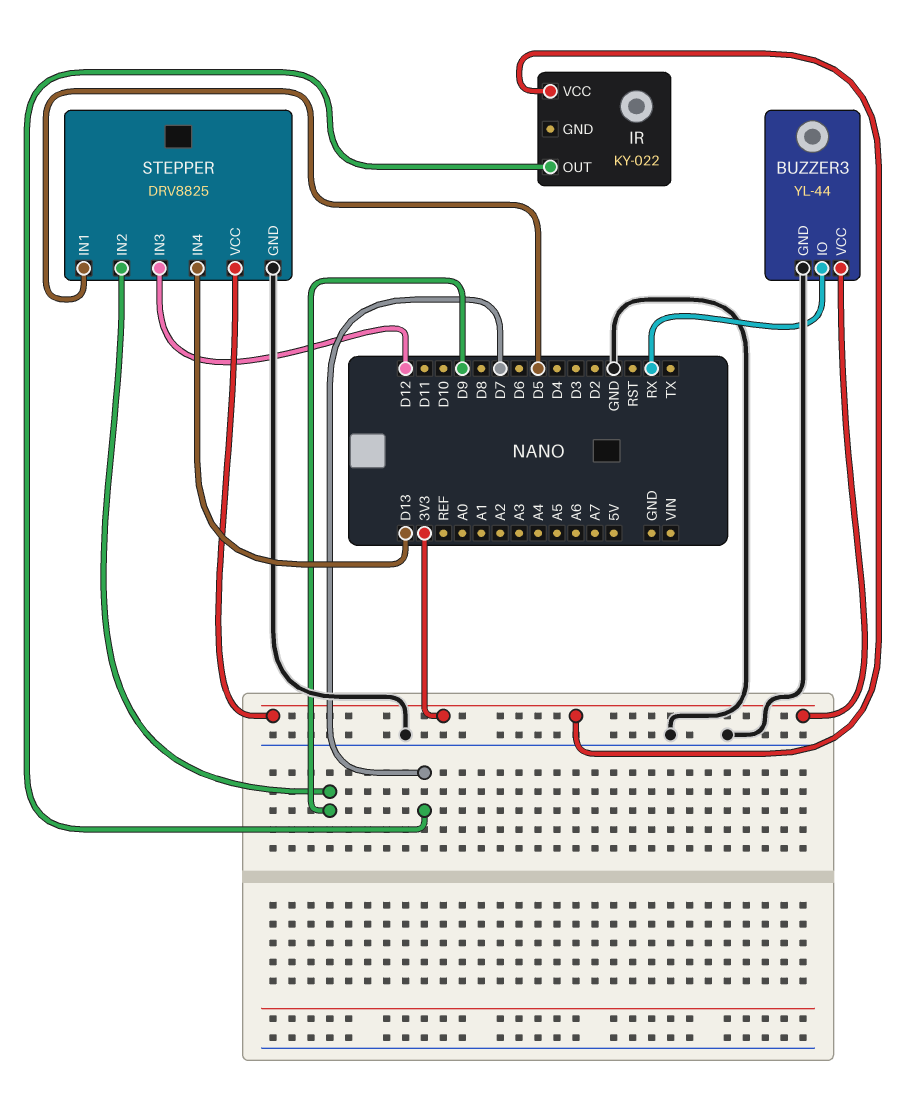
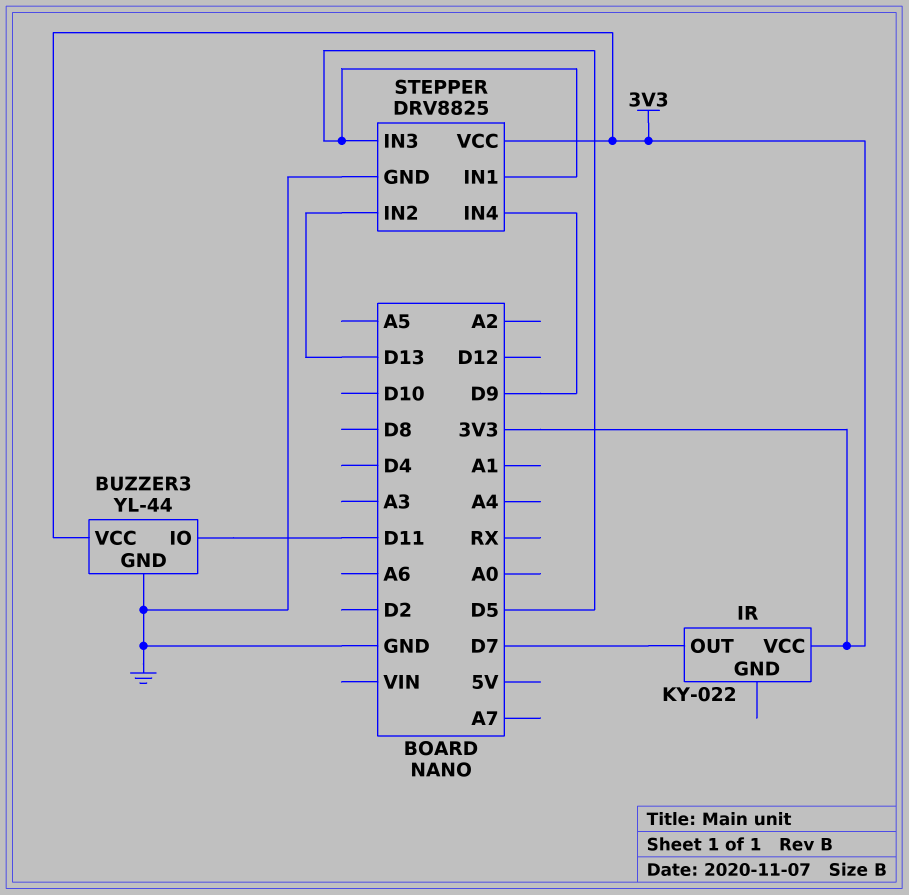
BUZZER3 pin IO: RX -> D11
STEPPER pin IN2: D9 -> D13
STEPPER pin IN3: D12 -> D5
STEPPER pin IN4: D13 -> D9

